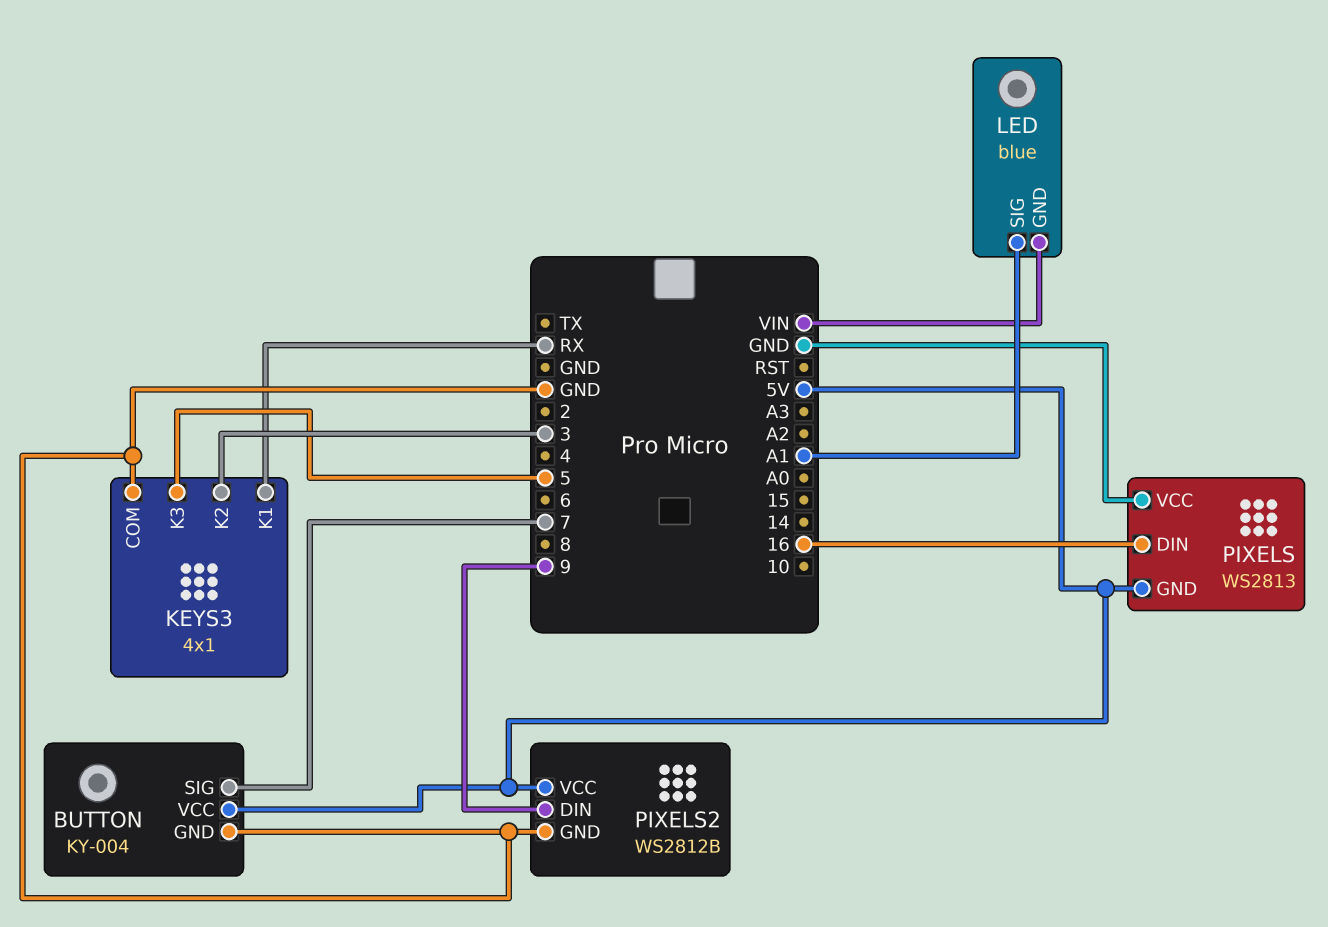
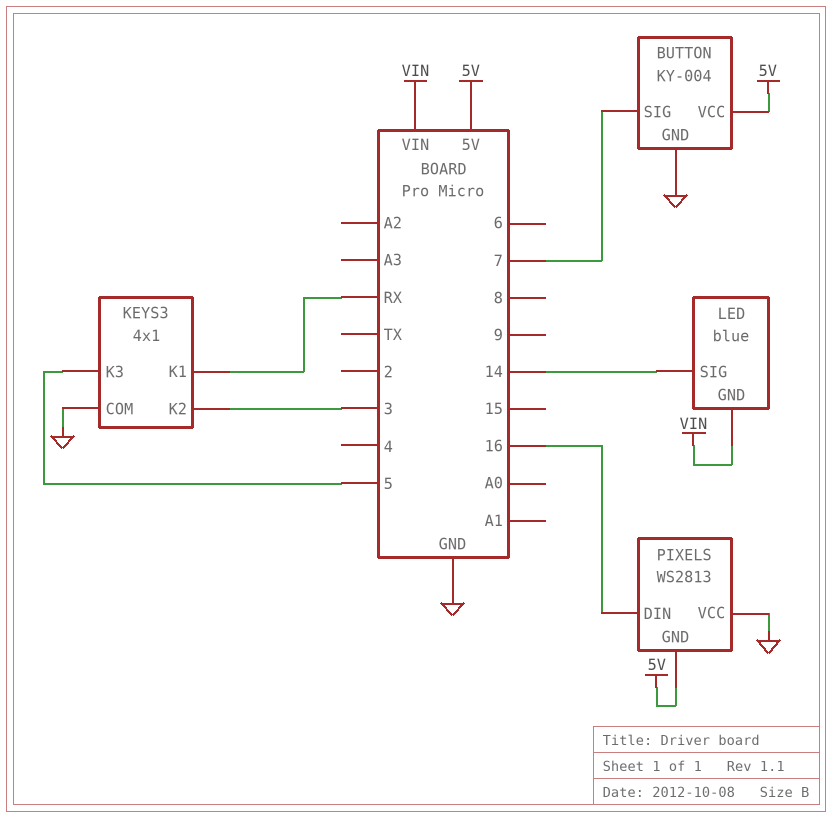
LED pin SIG: A1 -> 14
PIXELS2: WS2812B -> none
PIXELS2 pin DIN: 9 -> none
PIXELS2 pin GND: GND -> none
PIXELS2 pin VCC: 5V -> none

